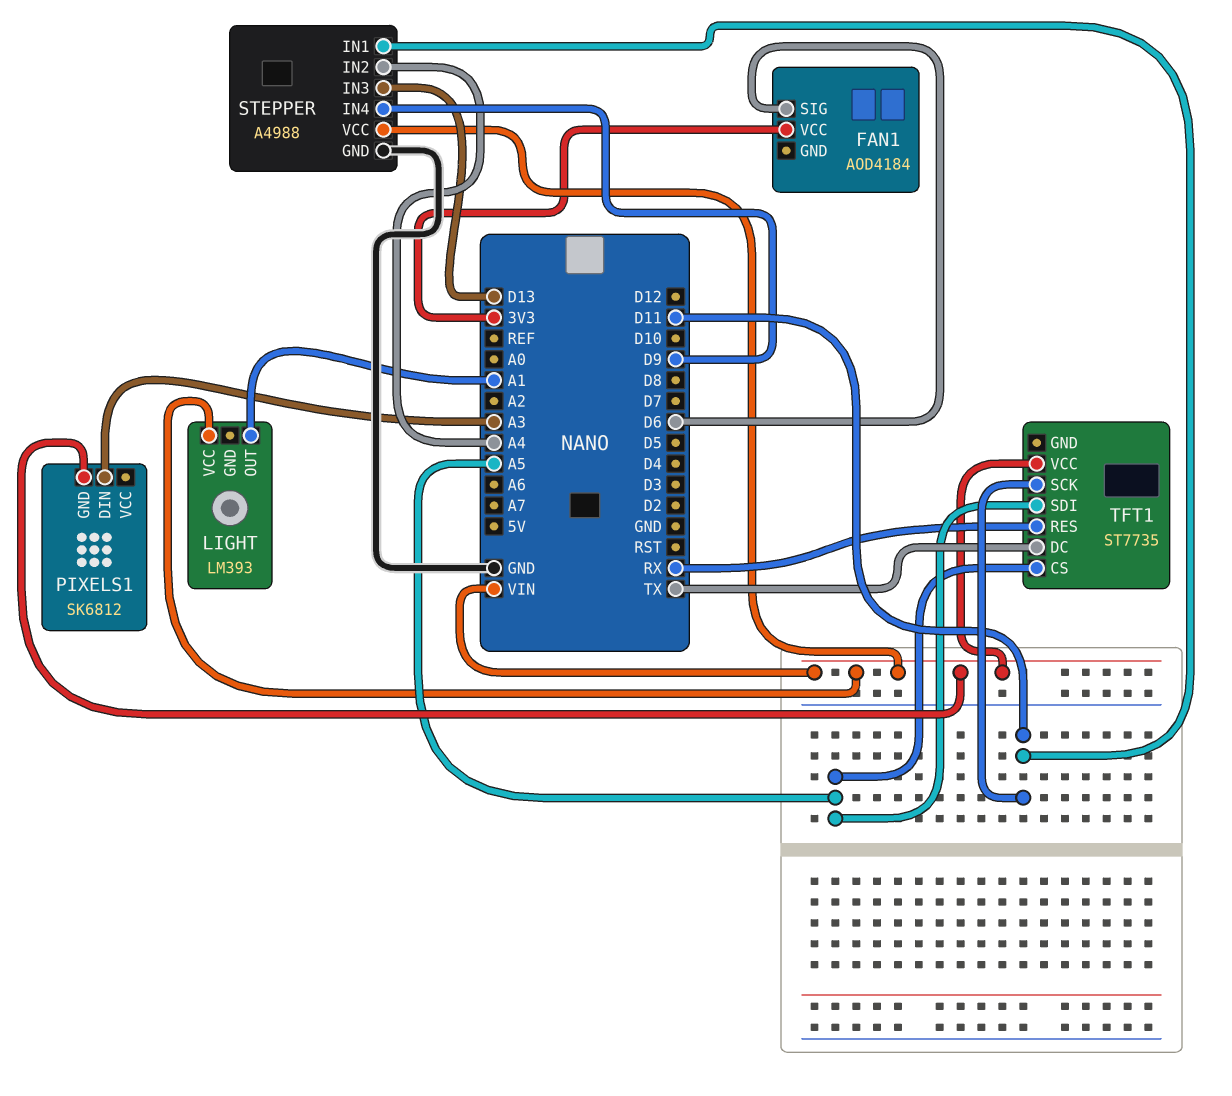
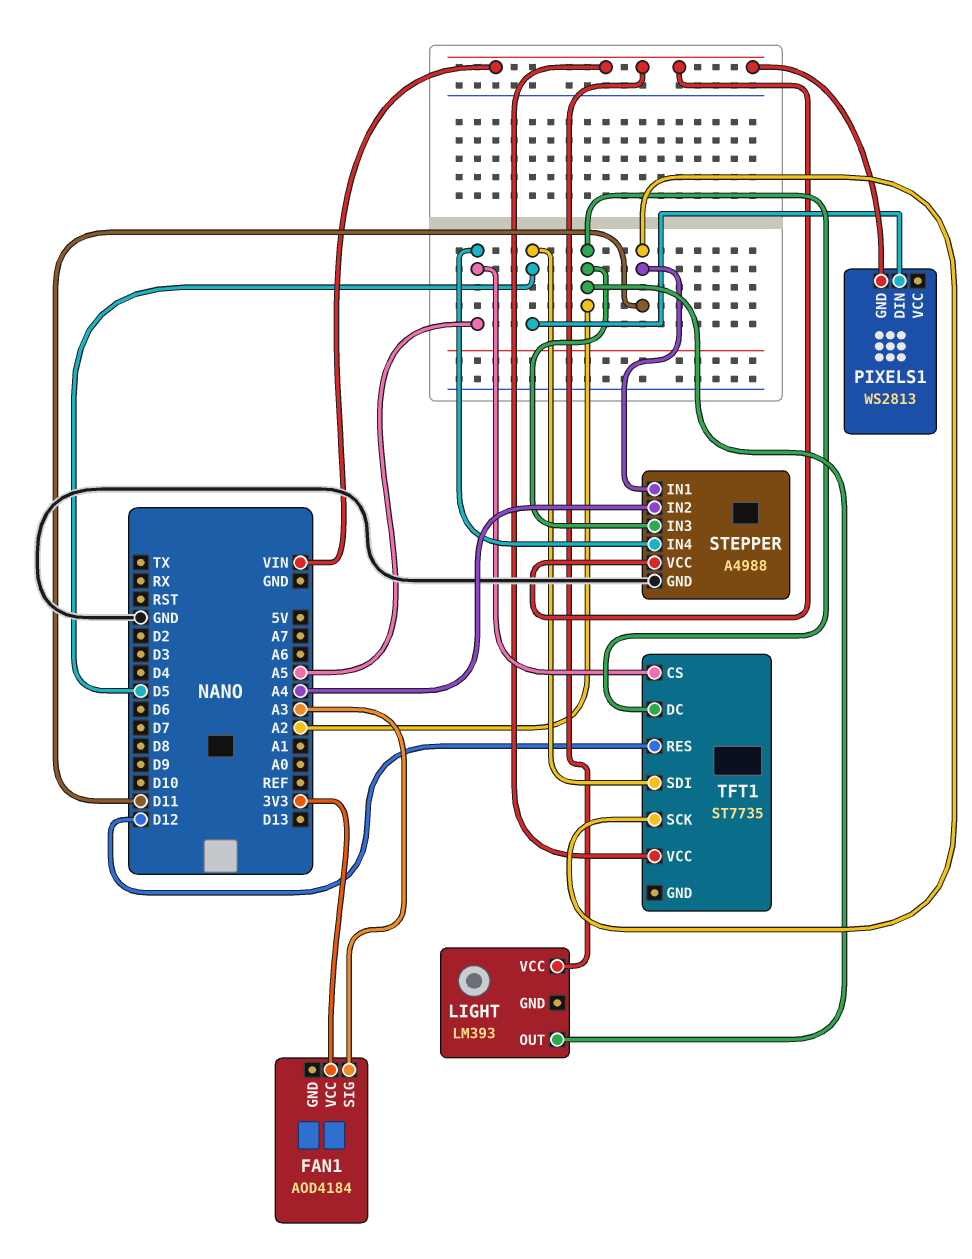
FAN1 pin SIG: D6 -> A3
LIGHT pin OUT: A1 -> A2
PIXELS1: SK6812 -> WS2813
PIXELS1 pin DIN: A3 -> D5
STEPPER pin IN3: D13 -> A2
STEPPER pin IN4: D9 -> A5
TFT1 pin DC: TX -> A2
TFT1 pin RES: RX -> D12
TFT1 pin SDI: A5 -> D5

